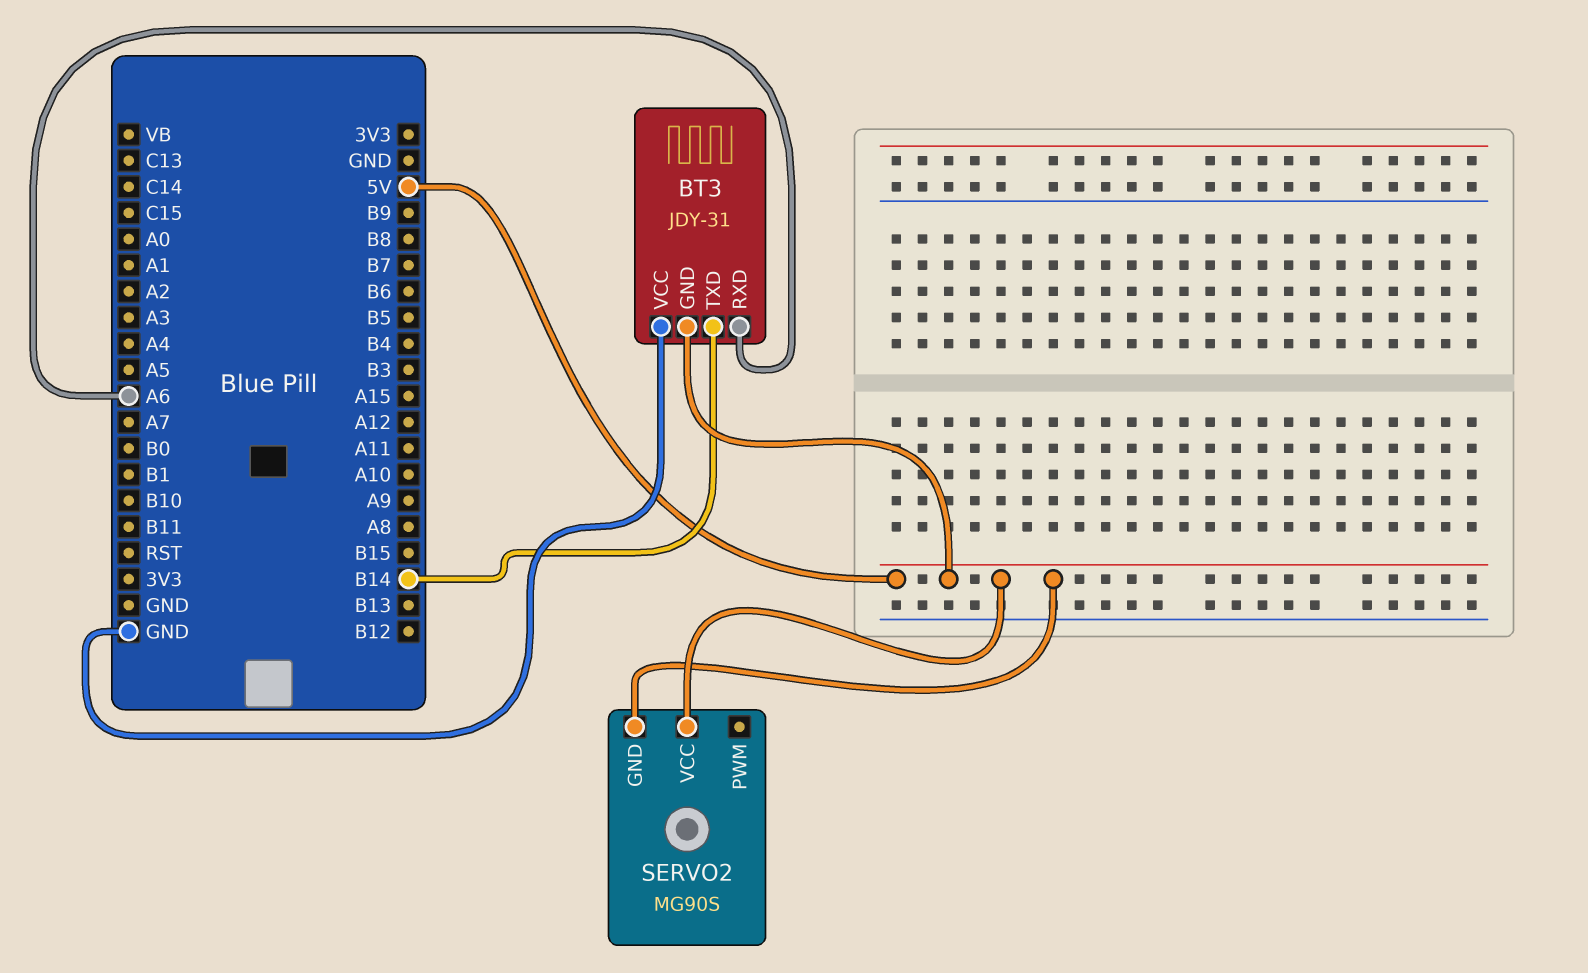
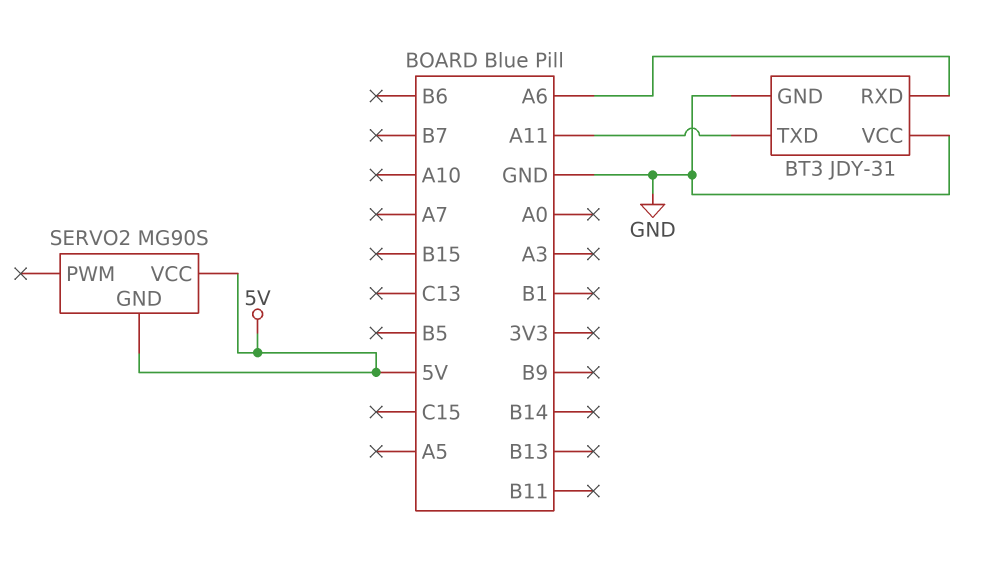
BT3 pin GND: 5V -> GND
BT3 pin TXD: B14 -> A11

